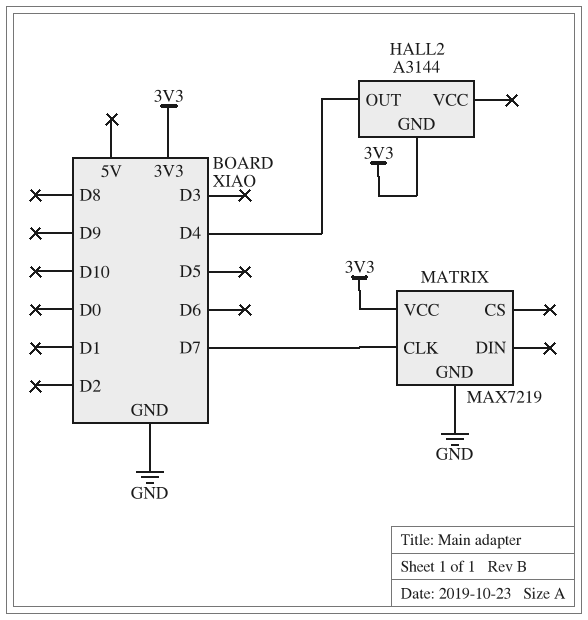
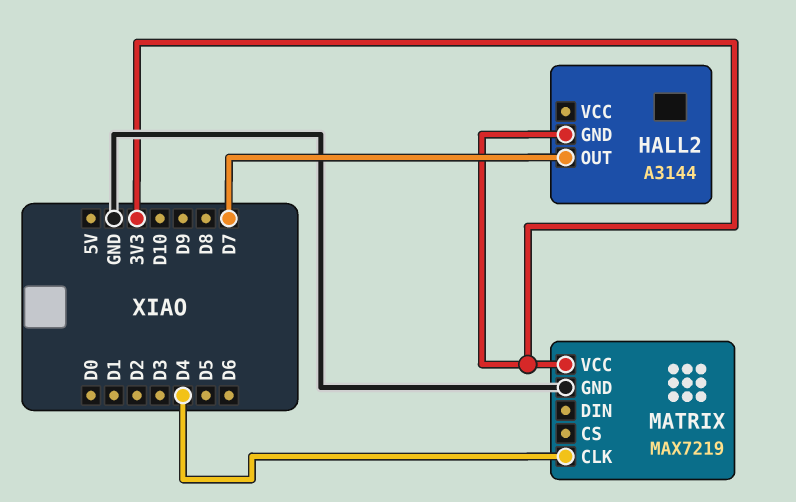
HALL2 pin OUT: D4 -> D7
MATRIX pin CLK: D7 -> D4

